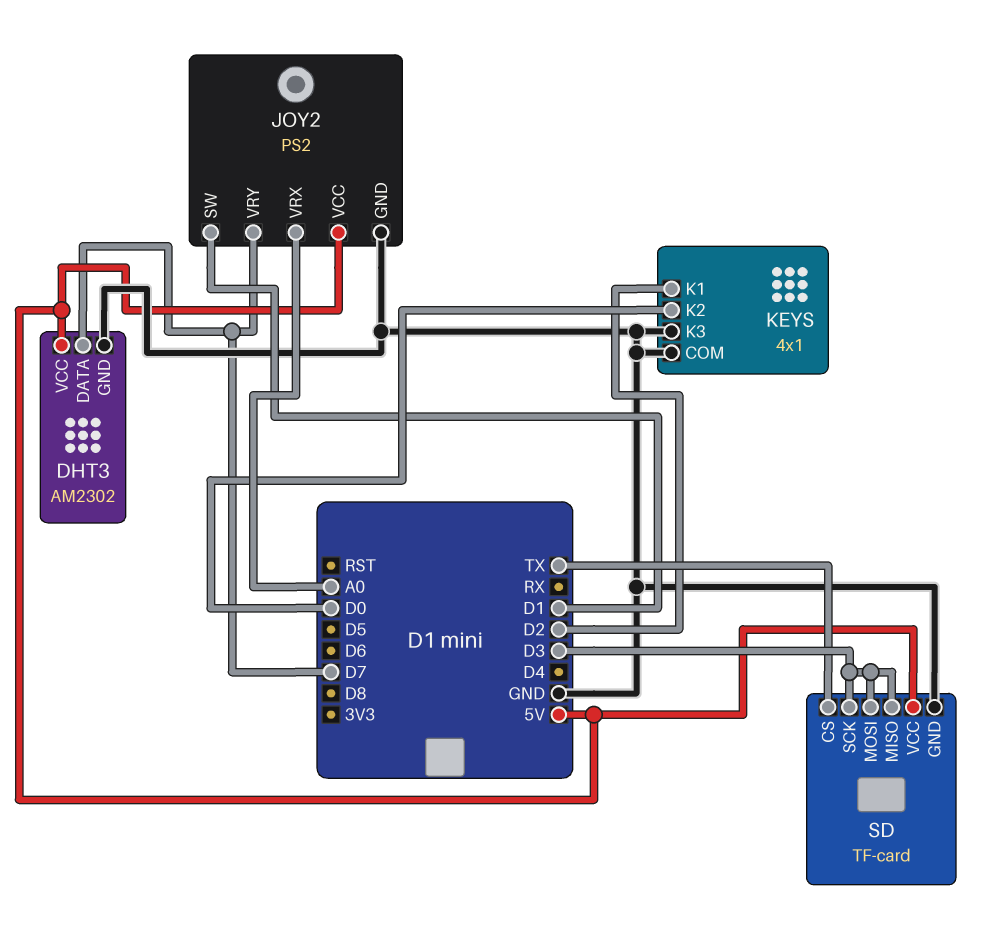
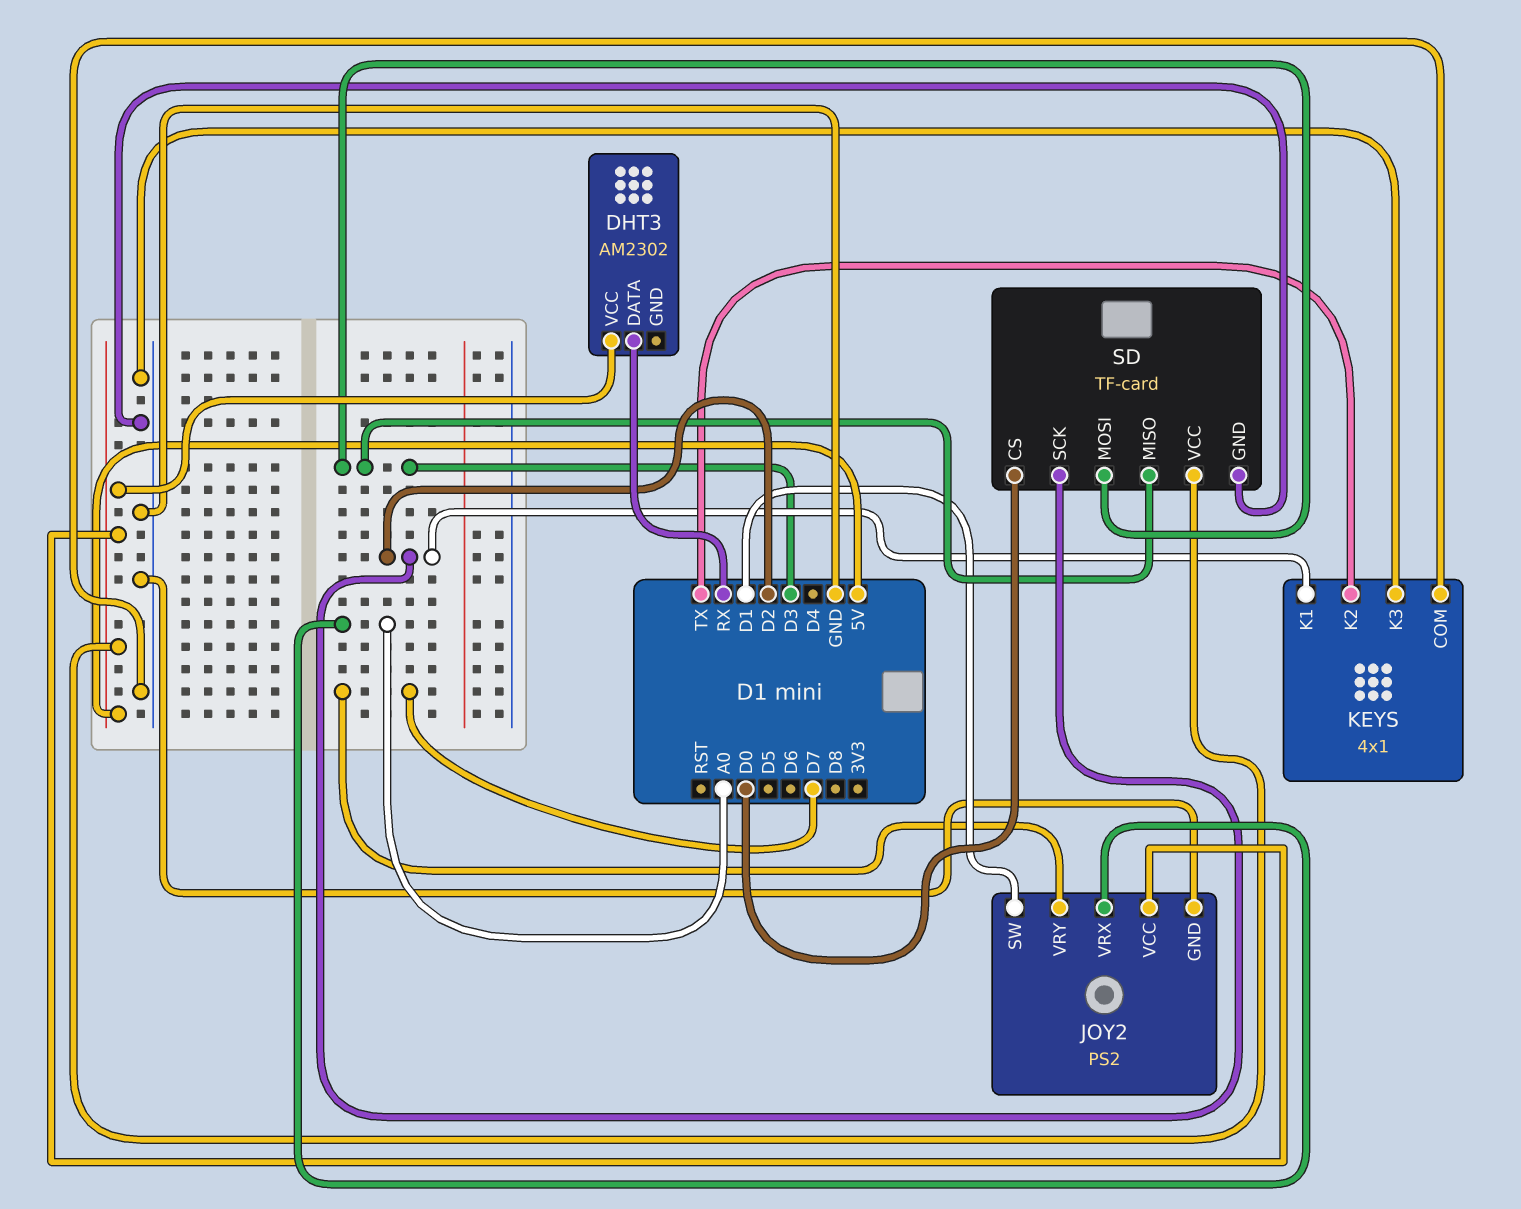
DHT3 pin DATA: D7 -> RX
DHT3 pin GND: GND -> none
KEYS pin K2: D0 -> TX
SD pin CS: TX -> D0
SD pin SCK: D3 -> D2

